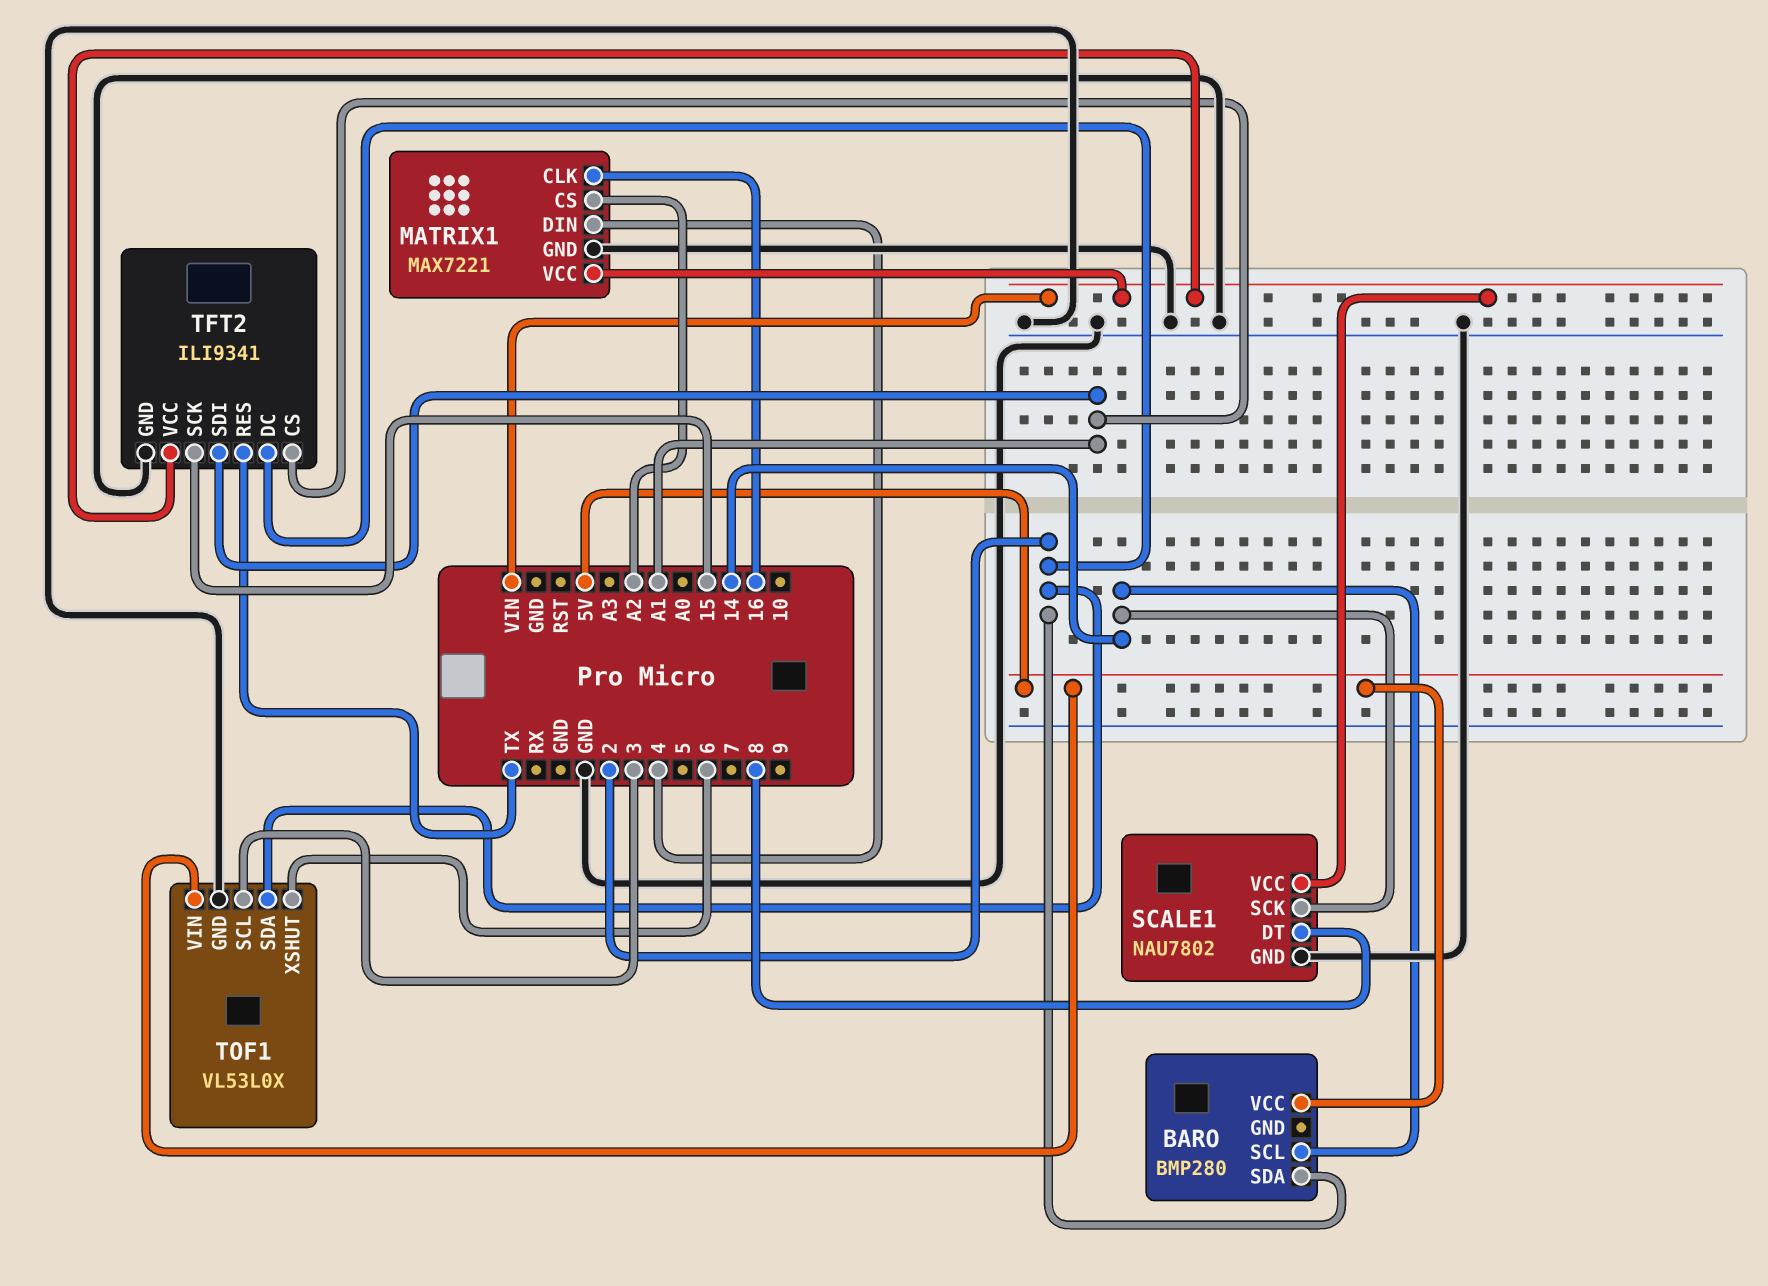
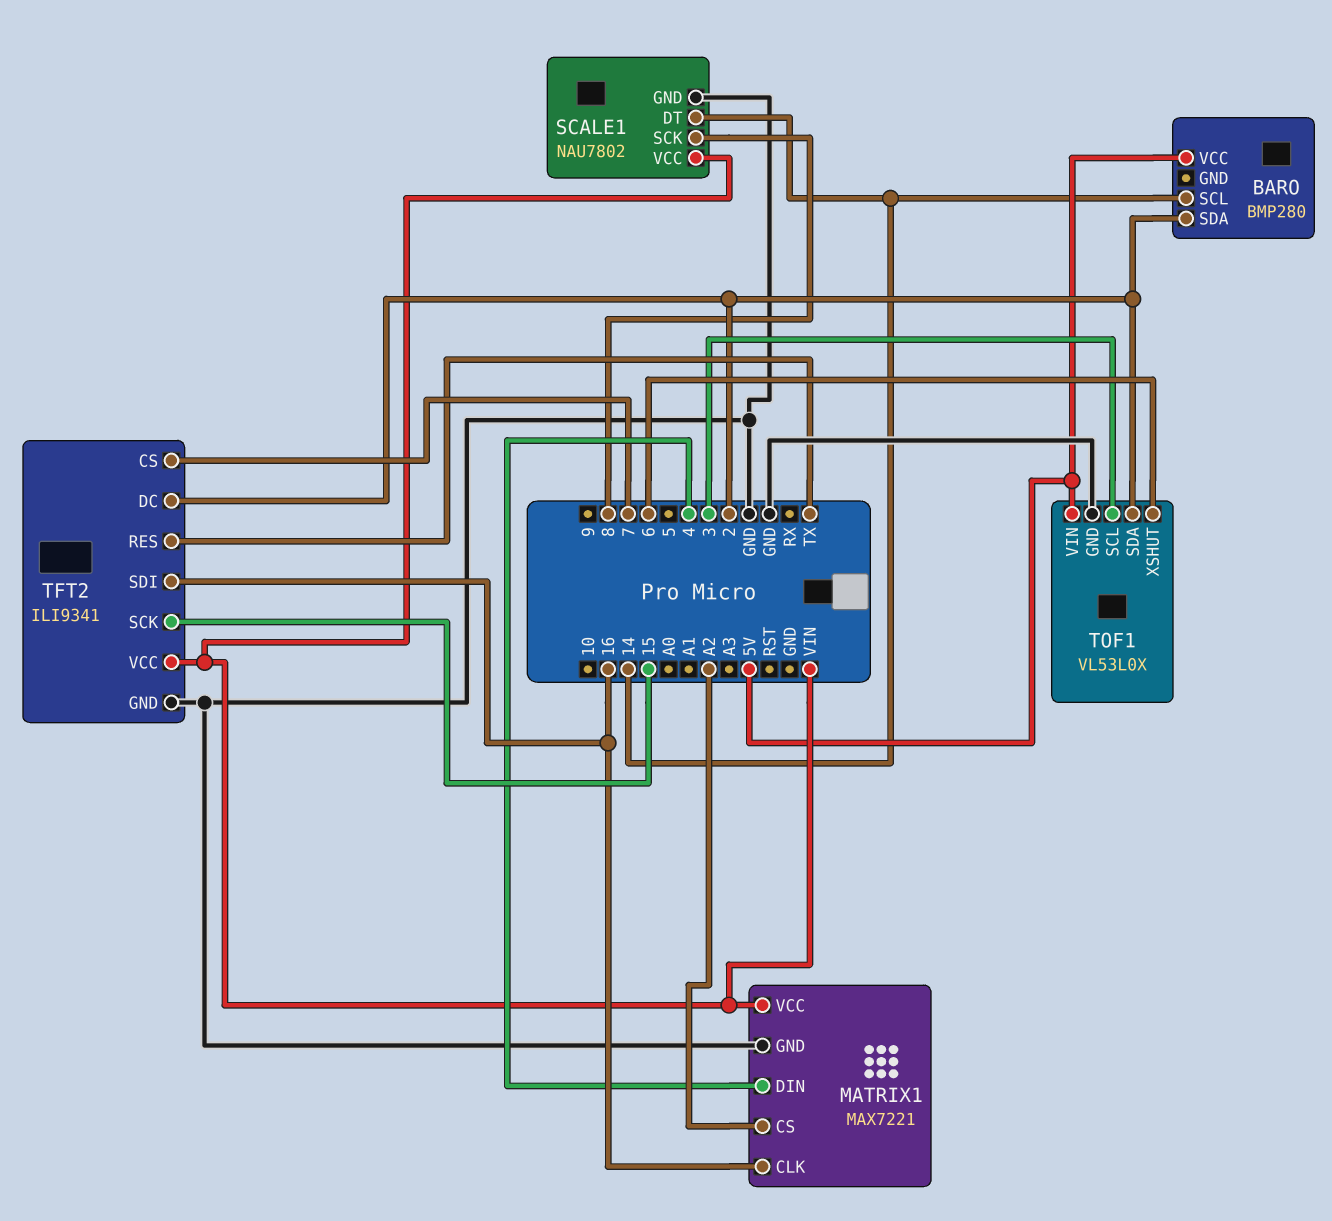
SCALE1 pin DT: 8 -> 14
SCALE1 pin SCK: 14 -> 8
TFT2 pin CS: A1 -> 7
TFT2 pin SDI: A1 -> 16

